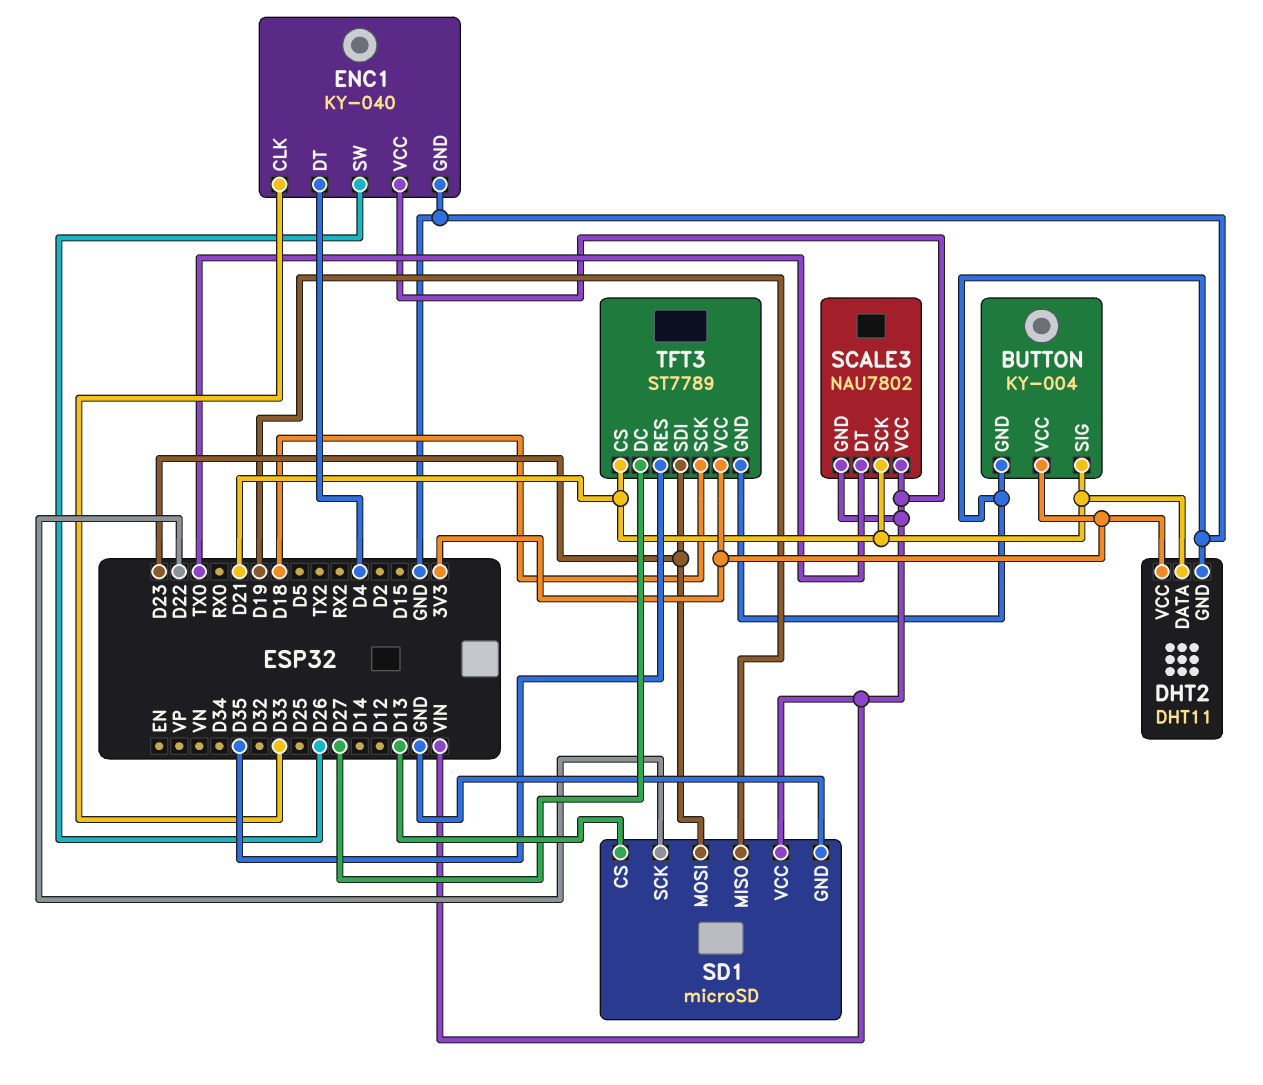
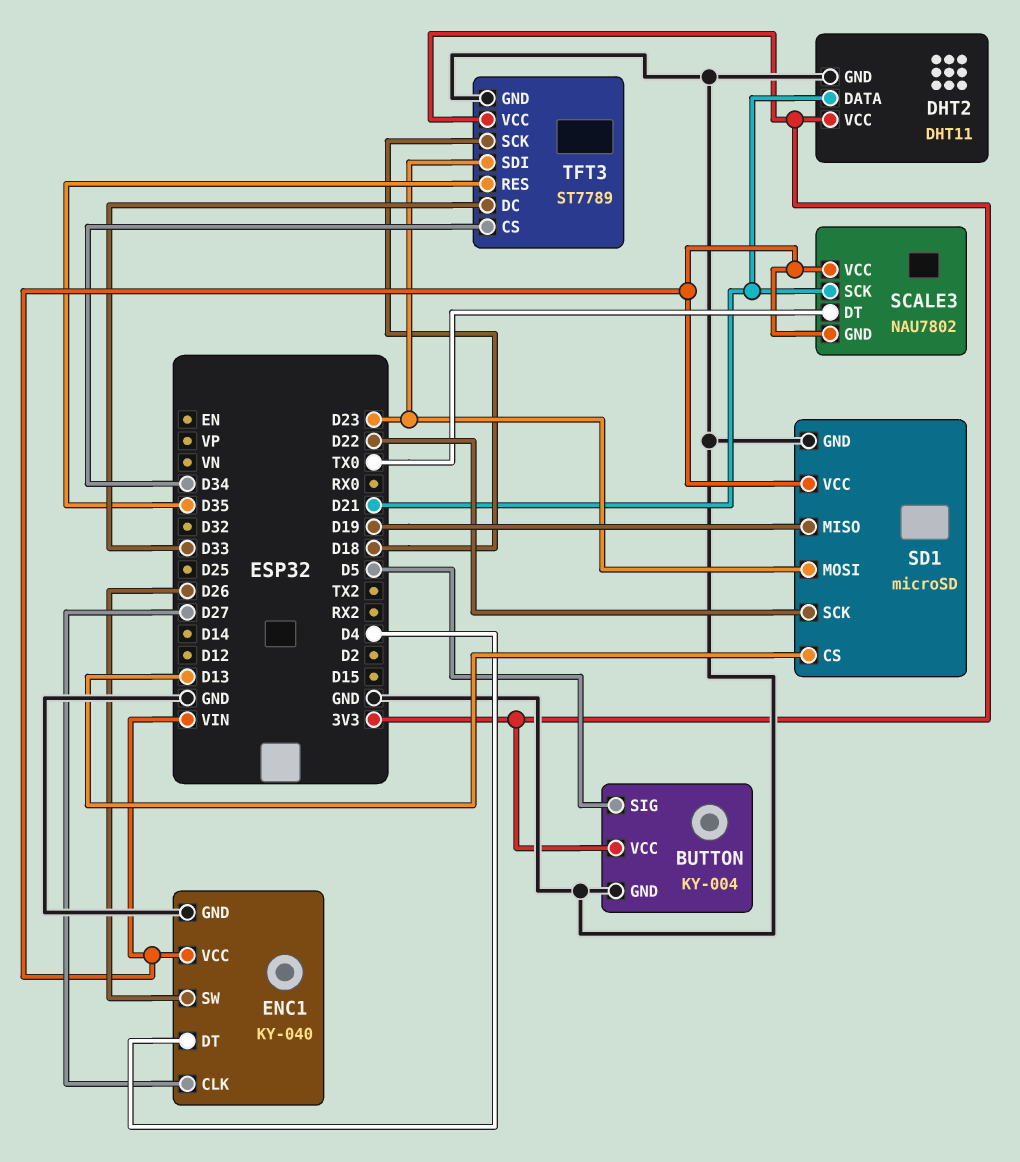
BUTTON pin SIG: D21 -> D5
ENC1 pin CLK: D33 -> D27
TFT3 pin CS: D21 -> D34
TFT3 pin DC: D27 -> D33

